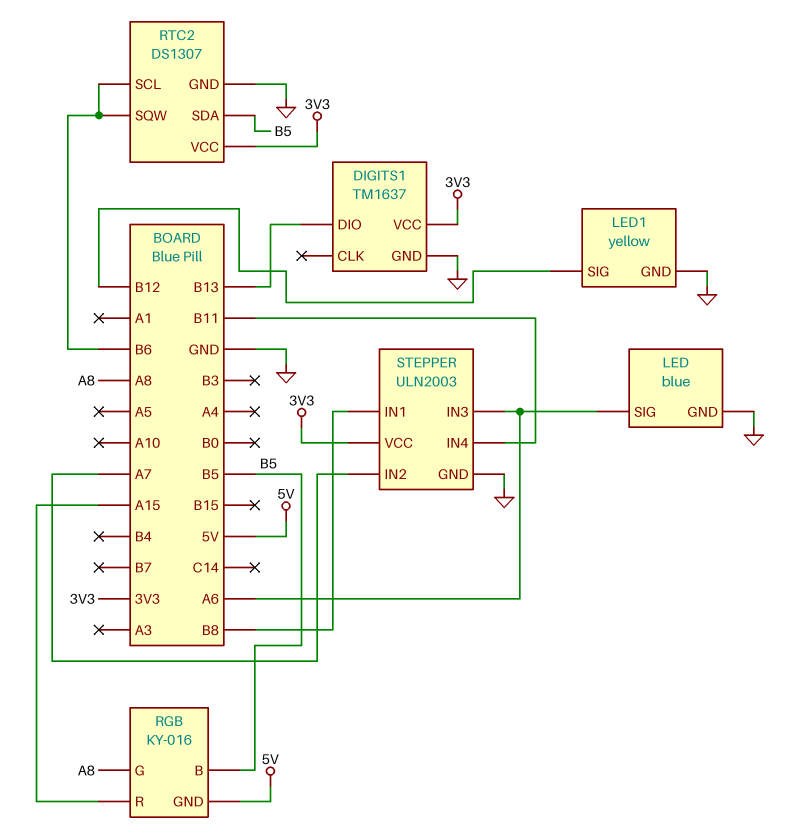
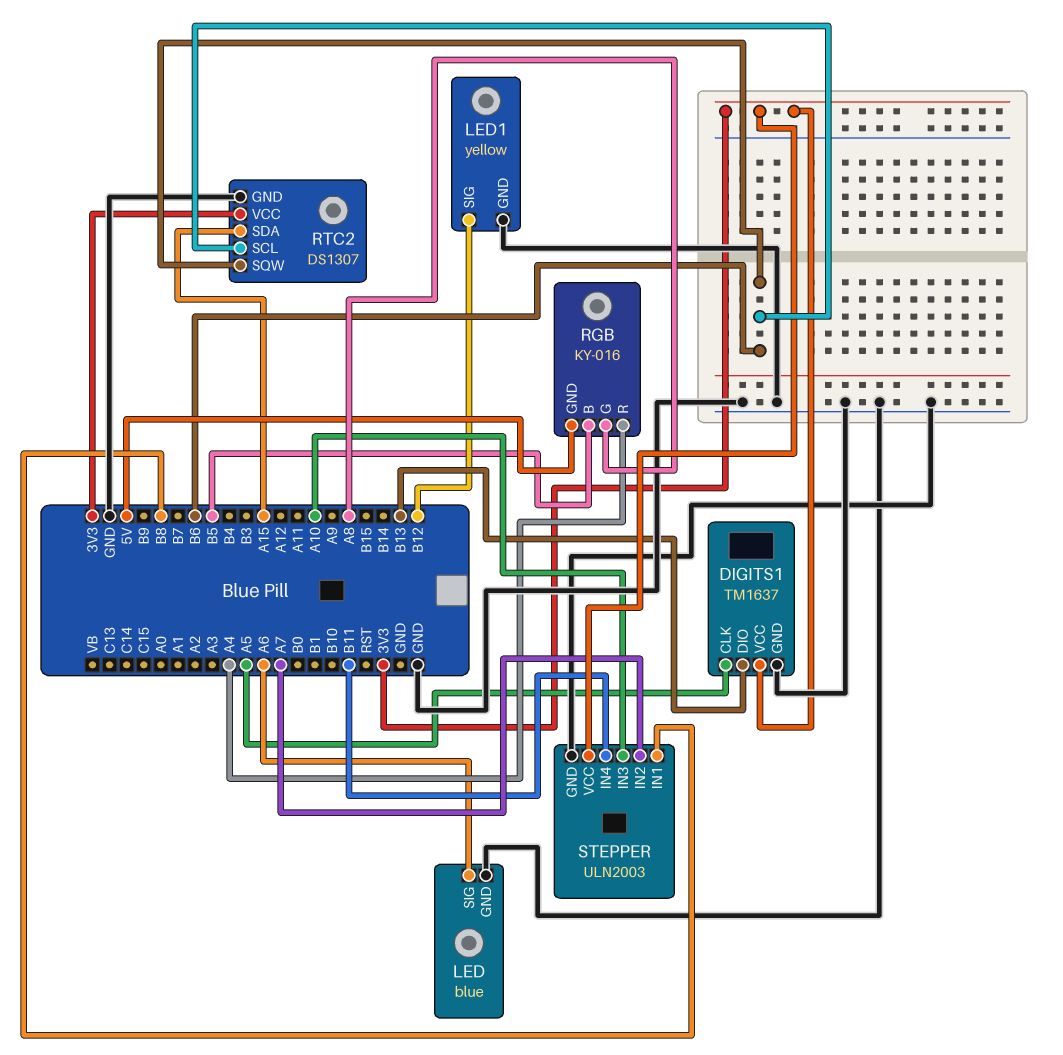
DIGITS1 pin CLK: none -> A5
RGB pin R: A15 -> A4
RTC2 pin SDA: B5 -> A15
STEPPER pin IN3: A6 -> A10

